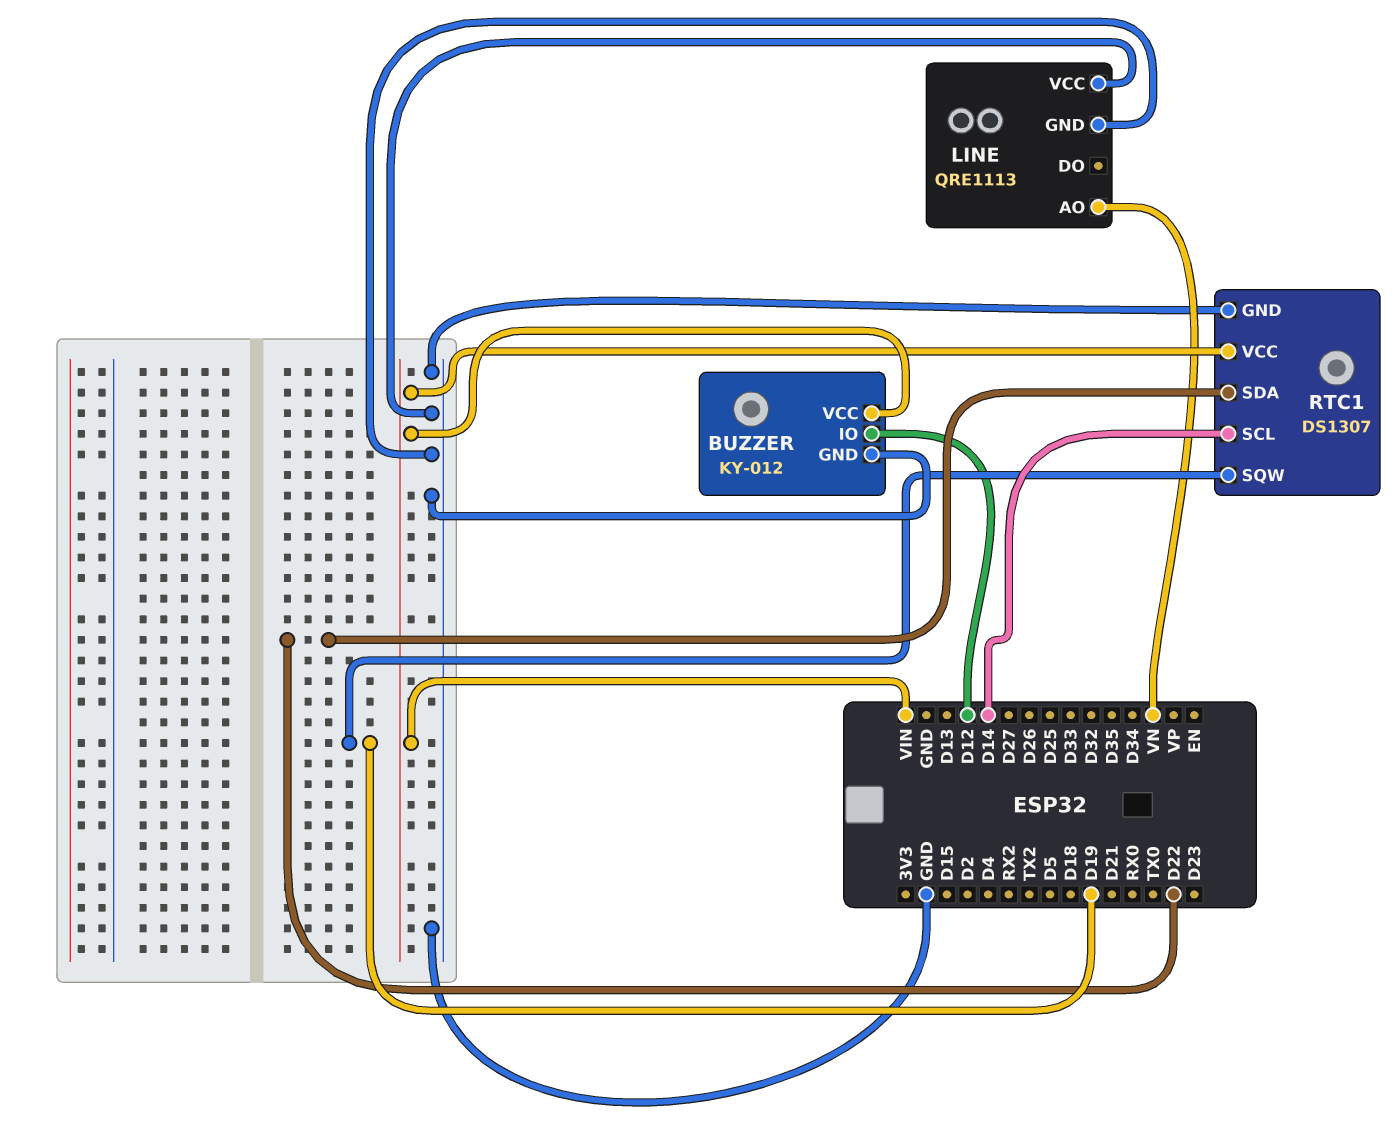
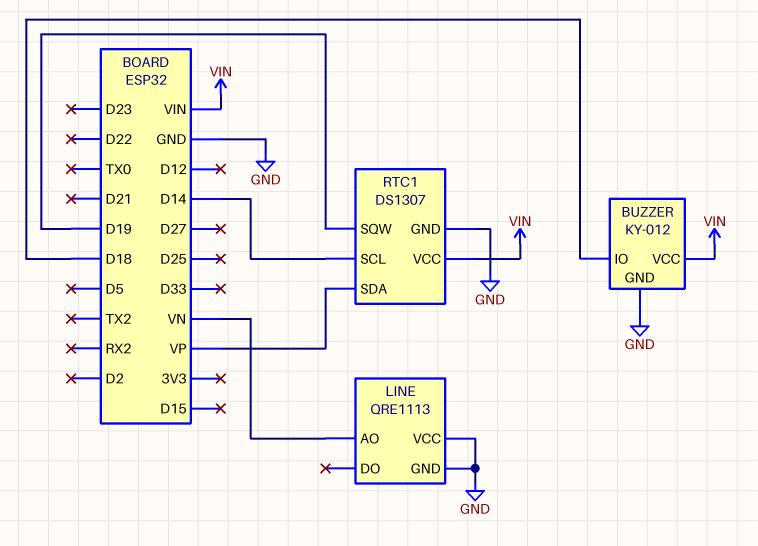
BUZZER pin IO: D12 -> D18
RTC1 pin SDA: D22 -> VP

